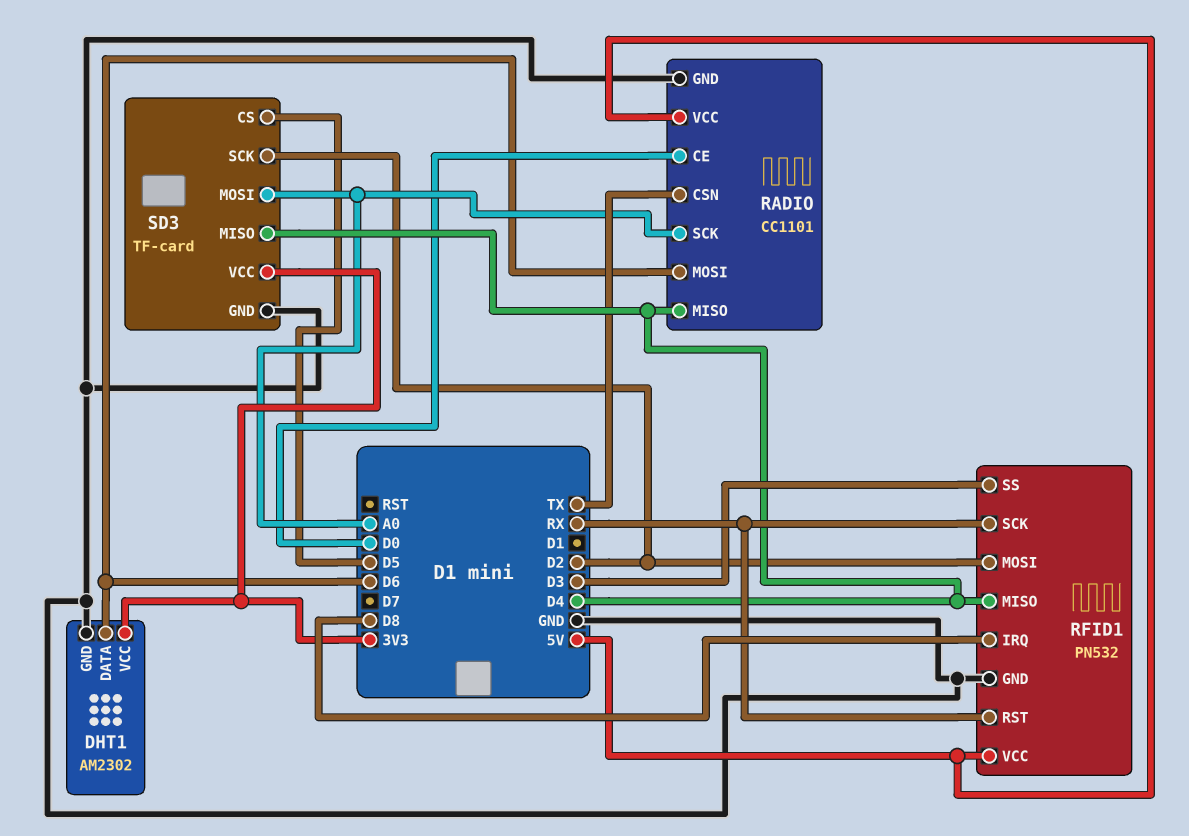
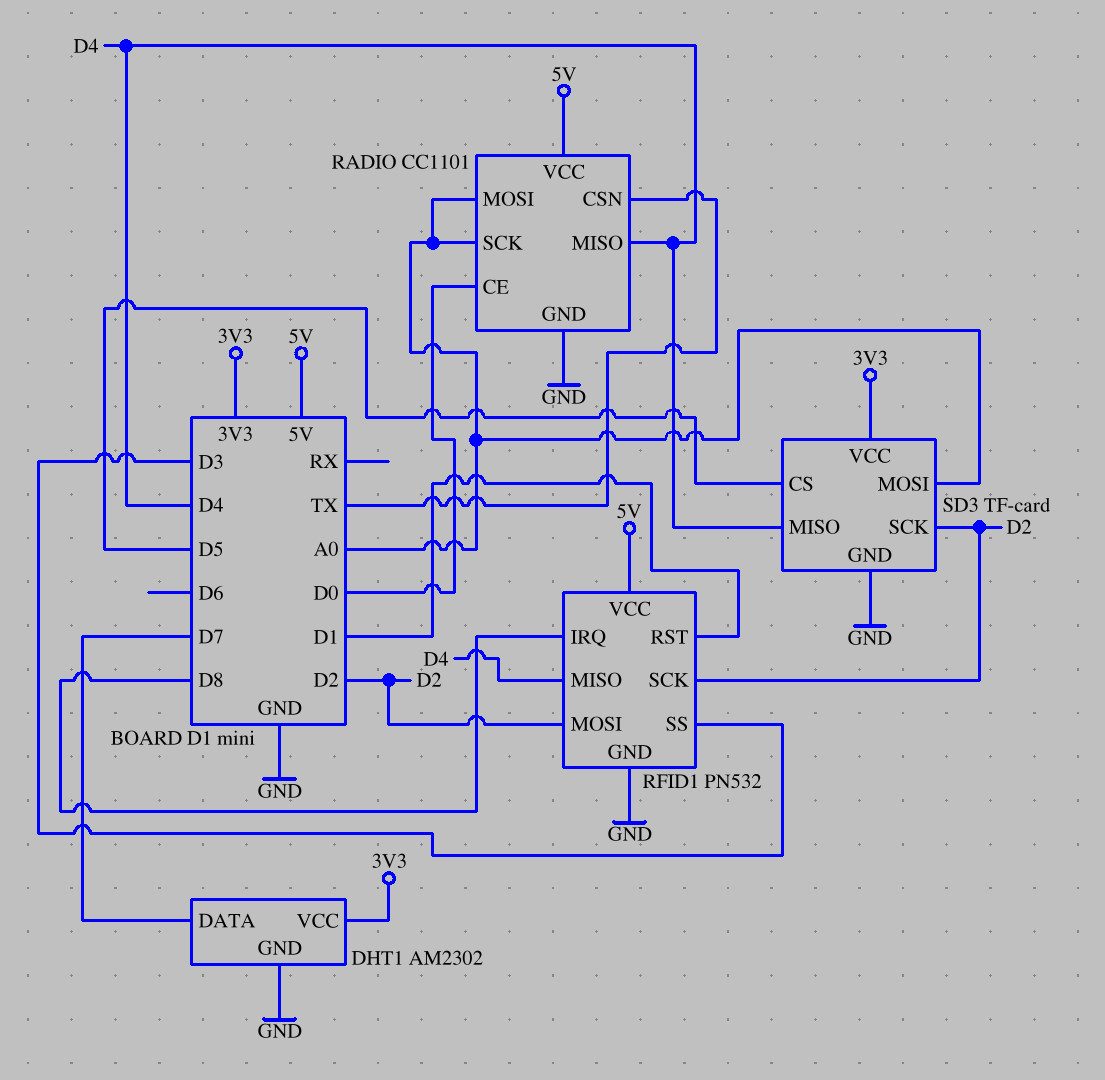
DHT1 pin DATA: D6 -> D7
RADIO pin MOSI: D6 -> A0
RFID1 pin RST: RX -> D1
RFID1 pin SCK: RX -> D2

